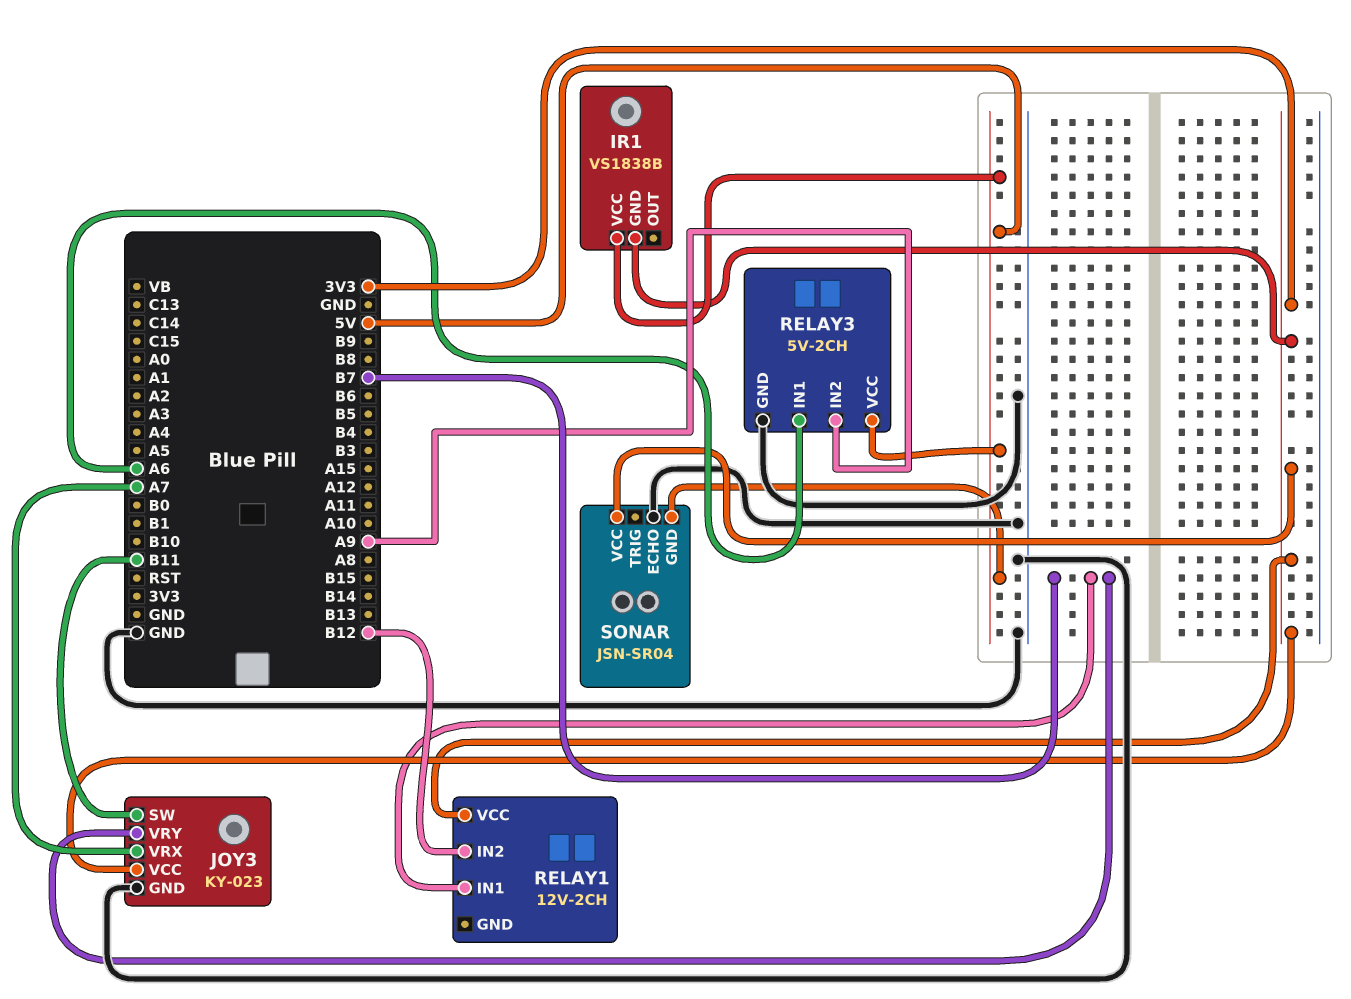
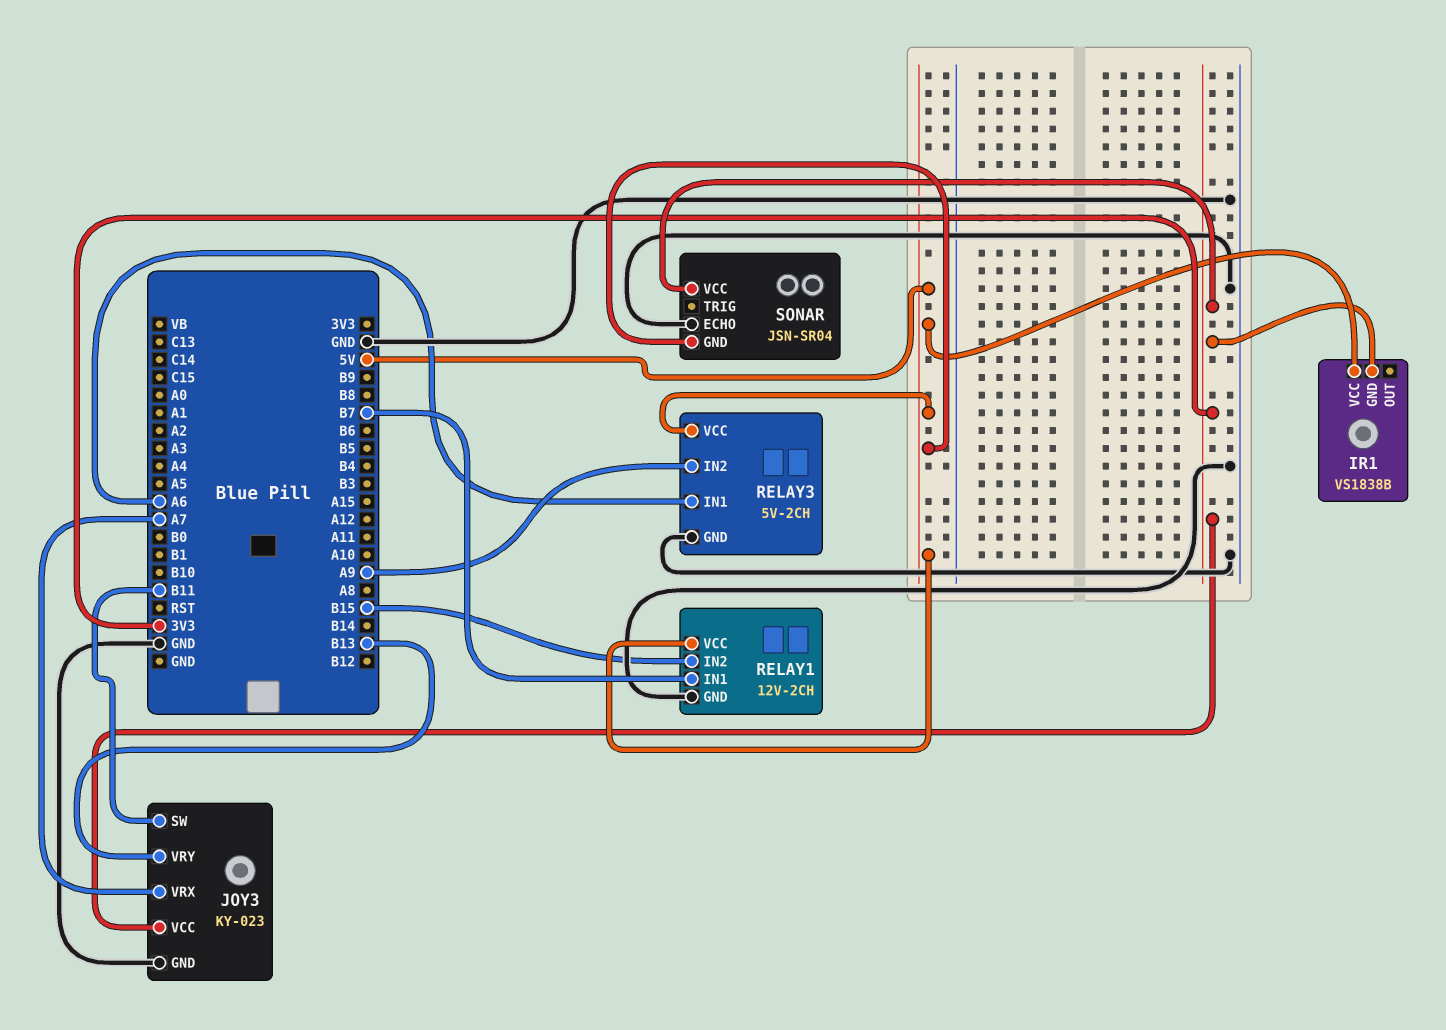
JOY3 pin VRY: B7 -> B13
RELAY1 pin GND: none -> GND
RELAY1 pin IN2: B12 -> B15
RELAY1 pin VCC: 3V3 -> 5V

